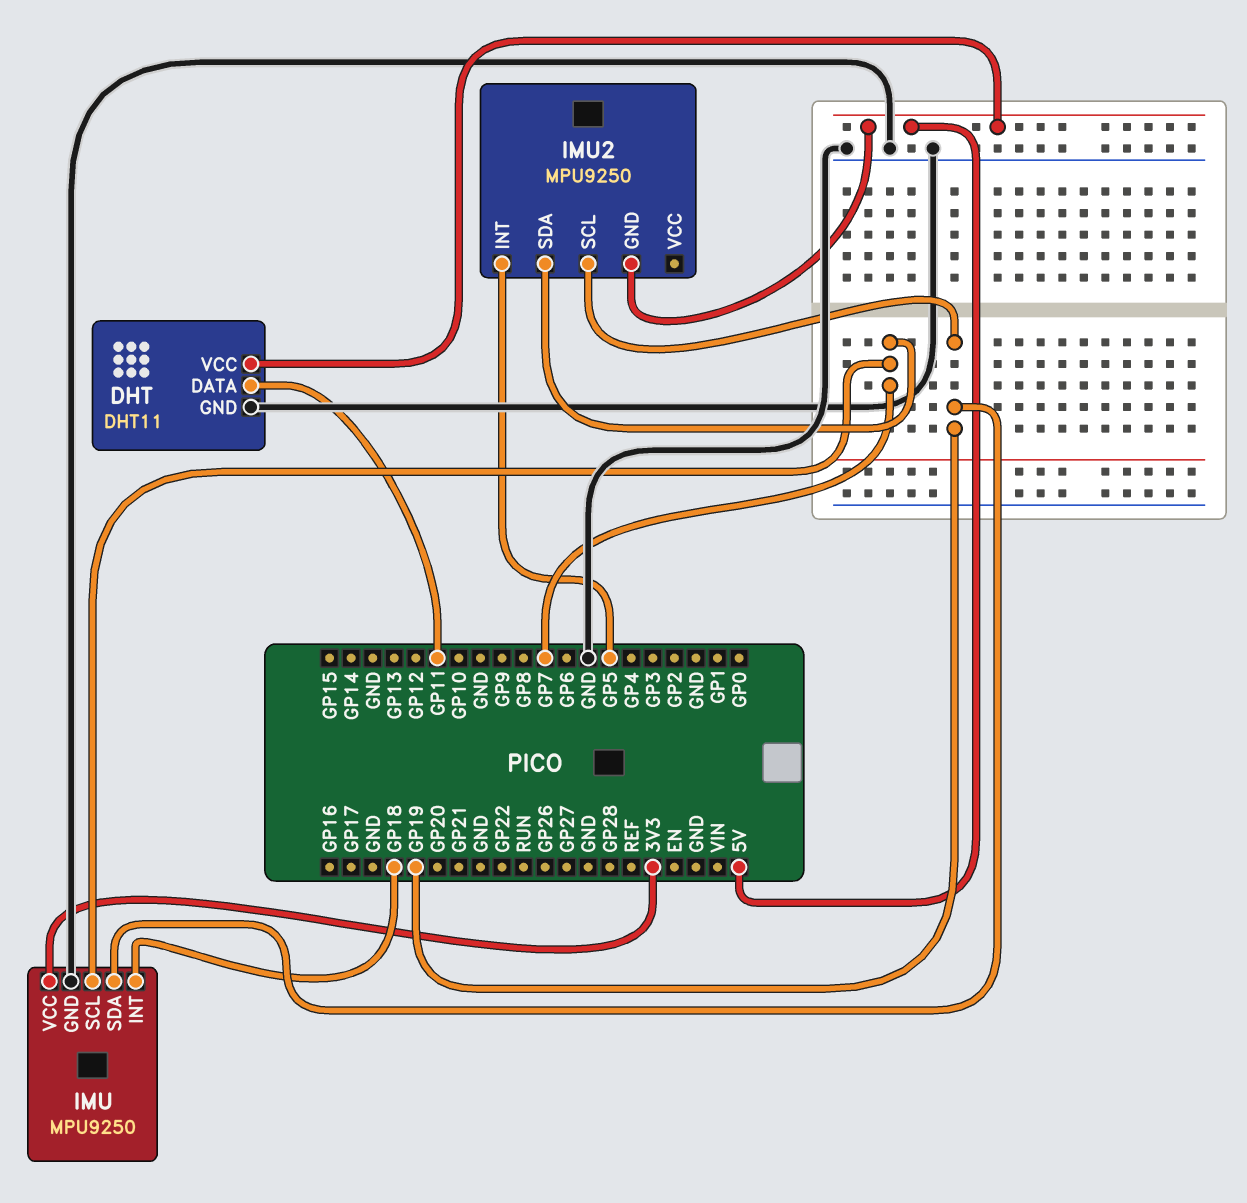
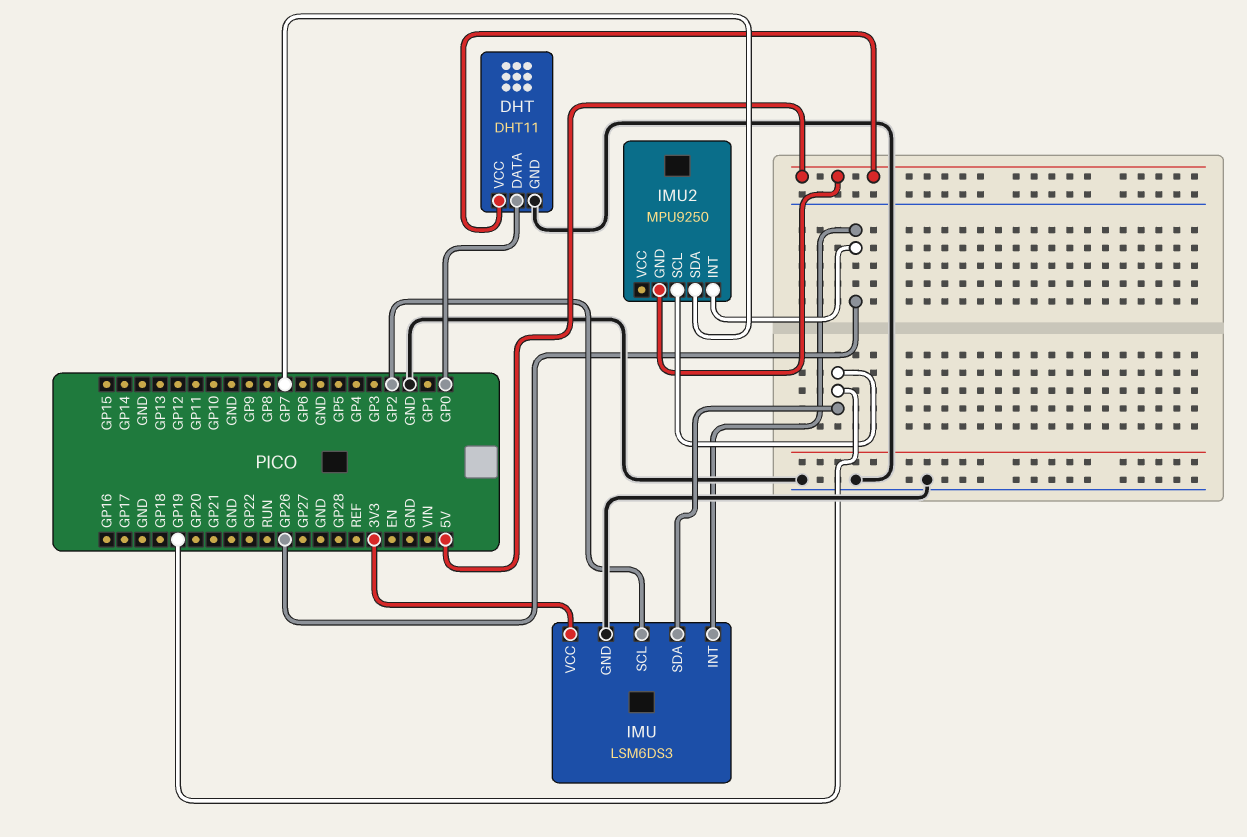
DHT pin DATA: GP11 -> GP0
IMU: MPU9250 -> LSM6DS3
IMU pin INT: GP18 -> GP26
IMU pin SCL: GP7 -> GP2
IMU2 pin INT: GP5 -> GP26

